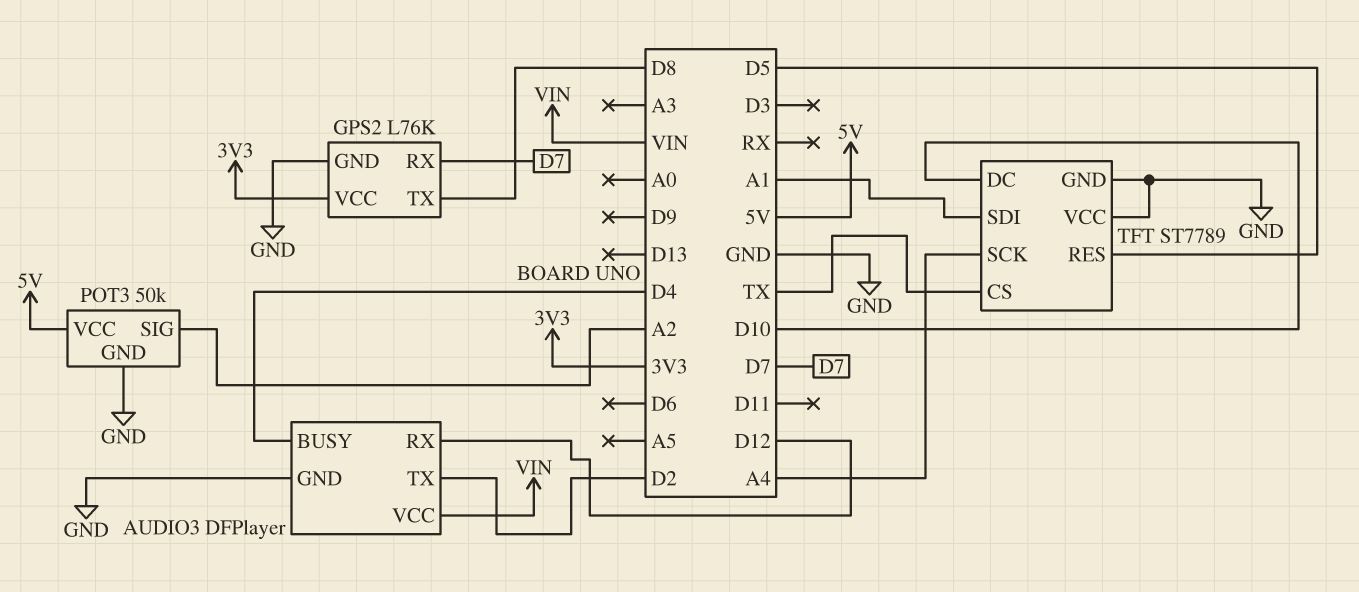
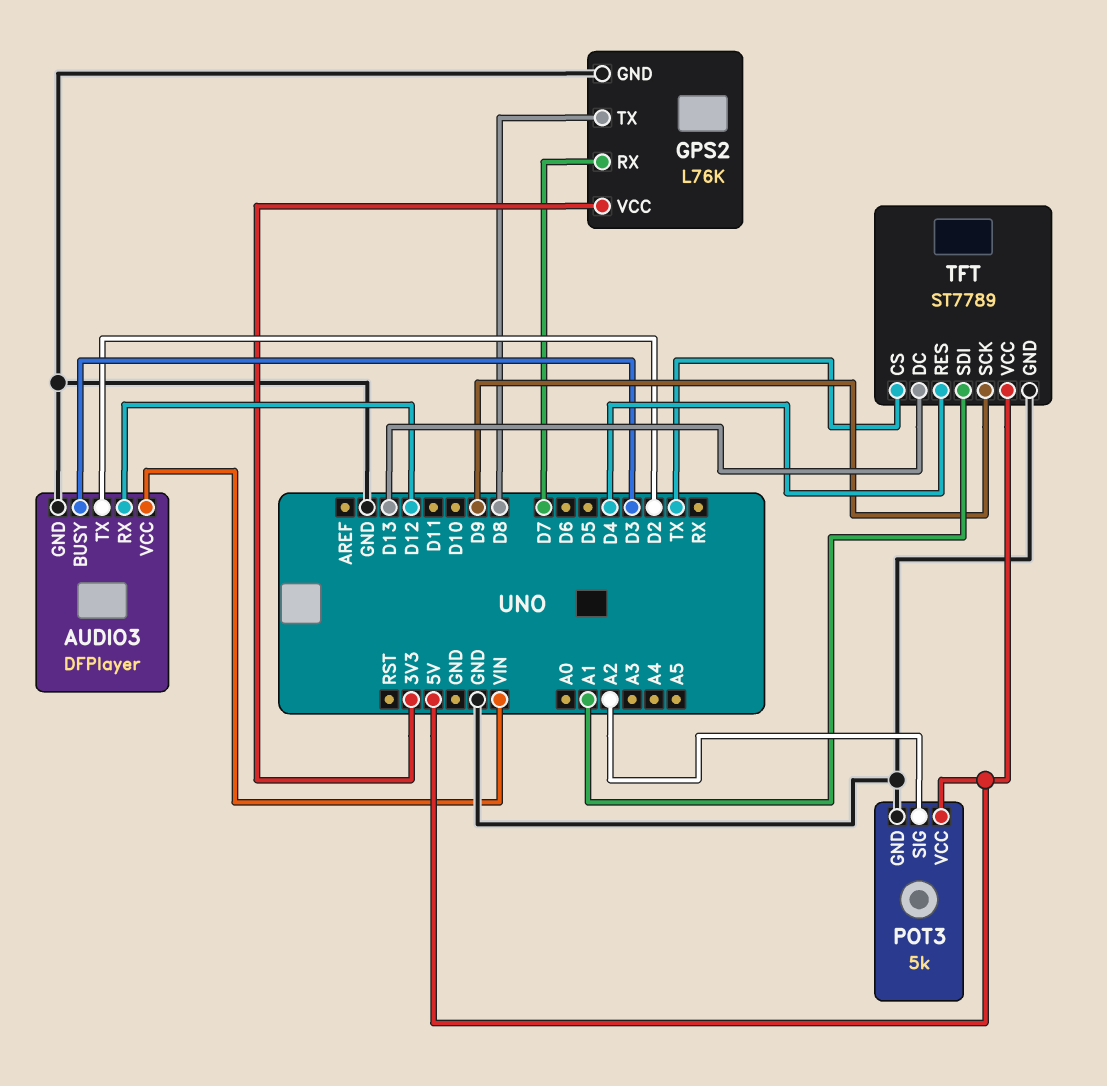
AUDIO3 pin BUSY: D4 -> D3
POT3: 50k -> 5k
TFT pin DC: D10 -> D13
TFT pin RES: D5 -> D4
TFT pin SCK: A4 -> D9
TFT pin VCC: GND -> 5V

